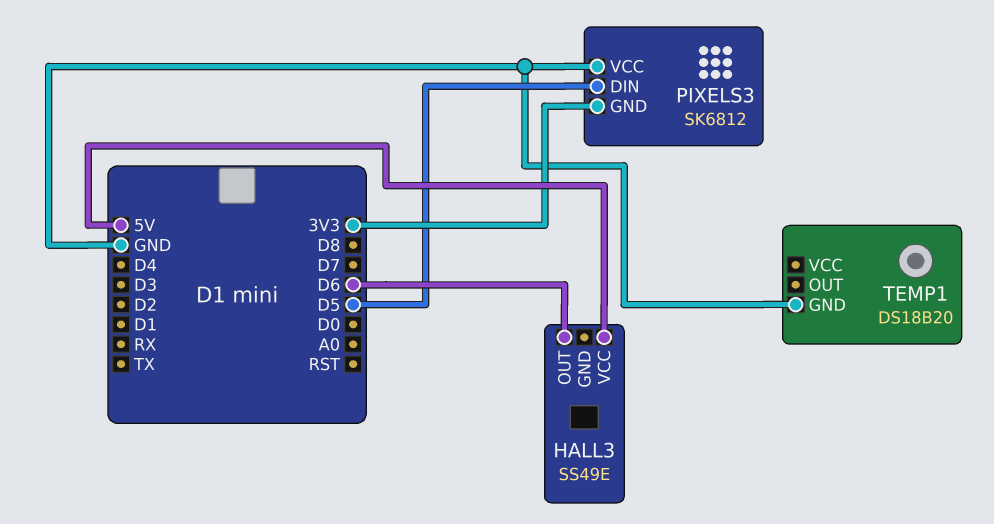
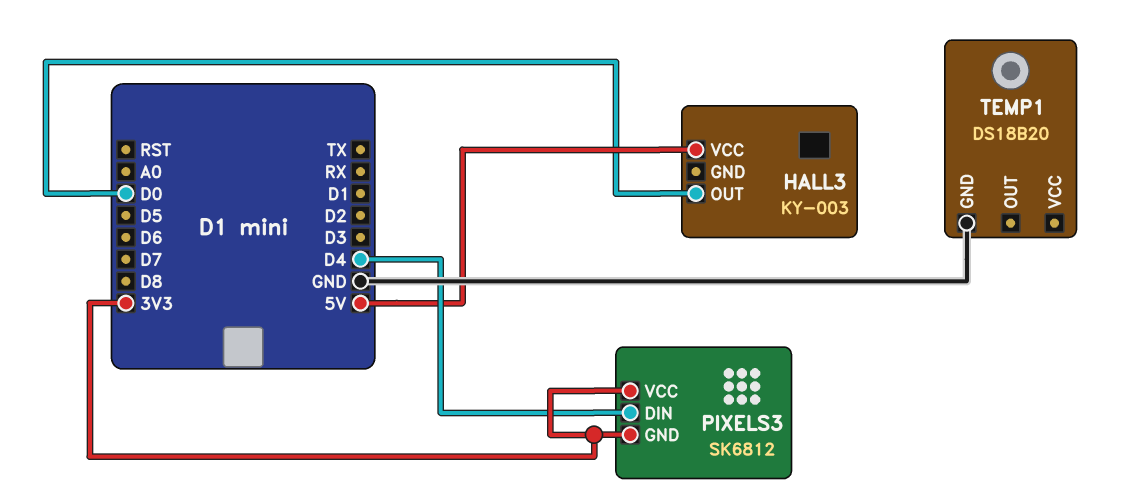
HALL3: SS49E -> KY-003
HALL3 pin OUT: D6 -> D0
PIXELS3 pin DIN: D5 -> D4
PIXELS3 pin VCC: GND -> 3V3

